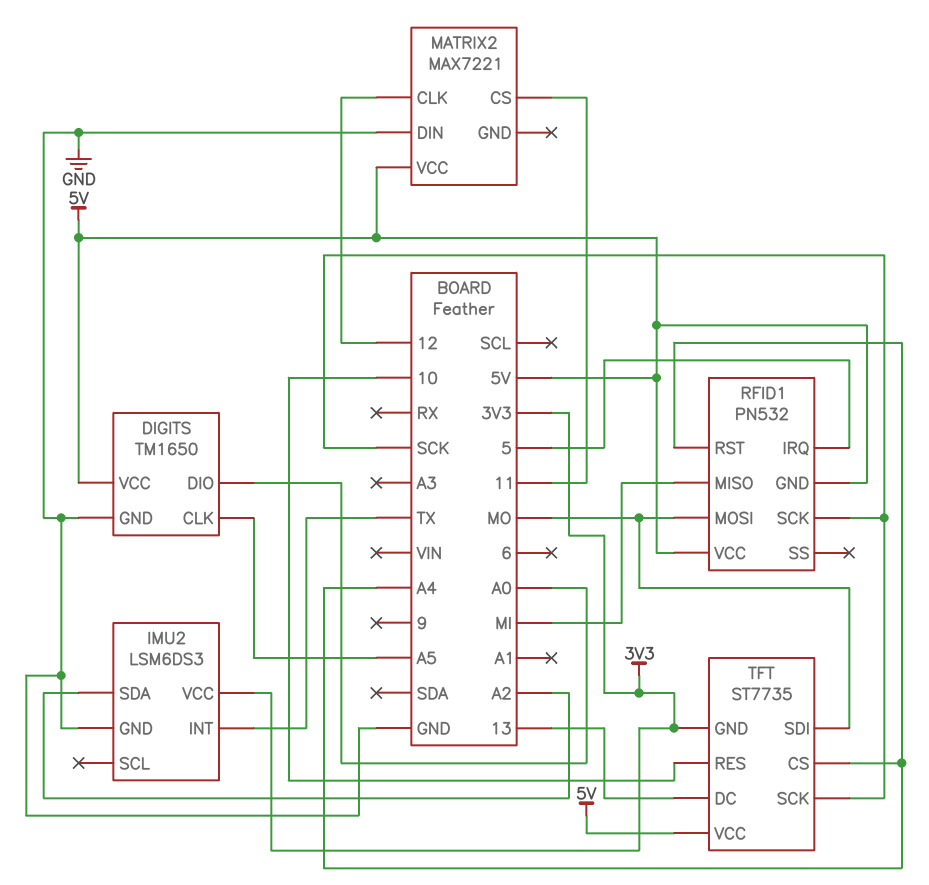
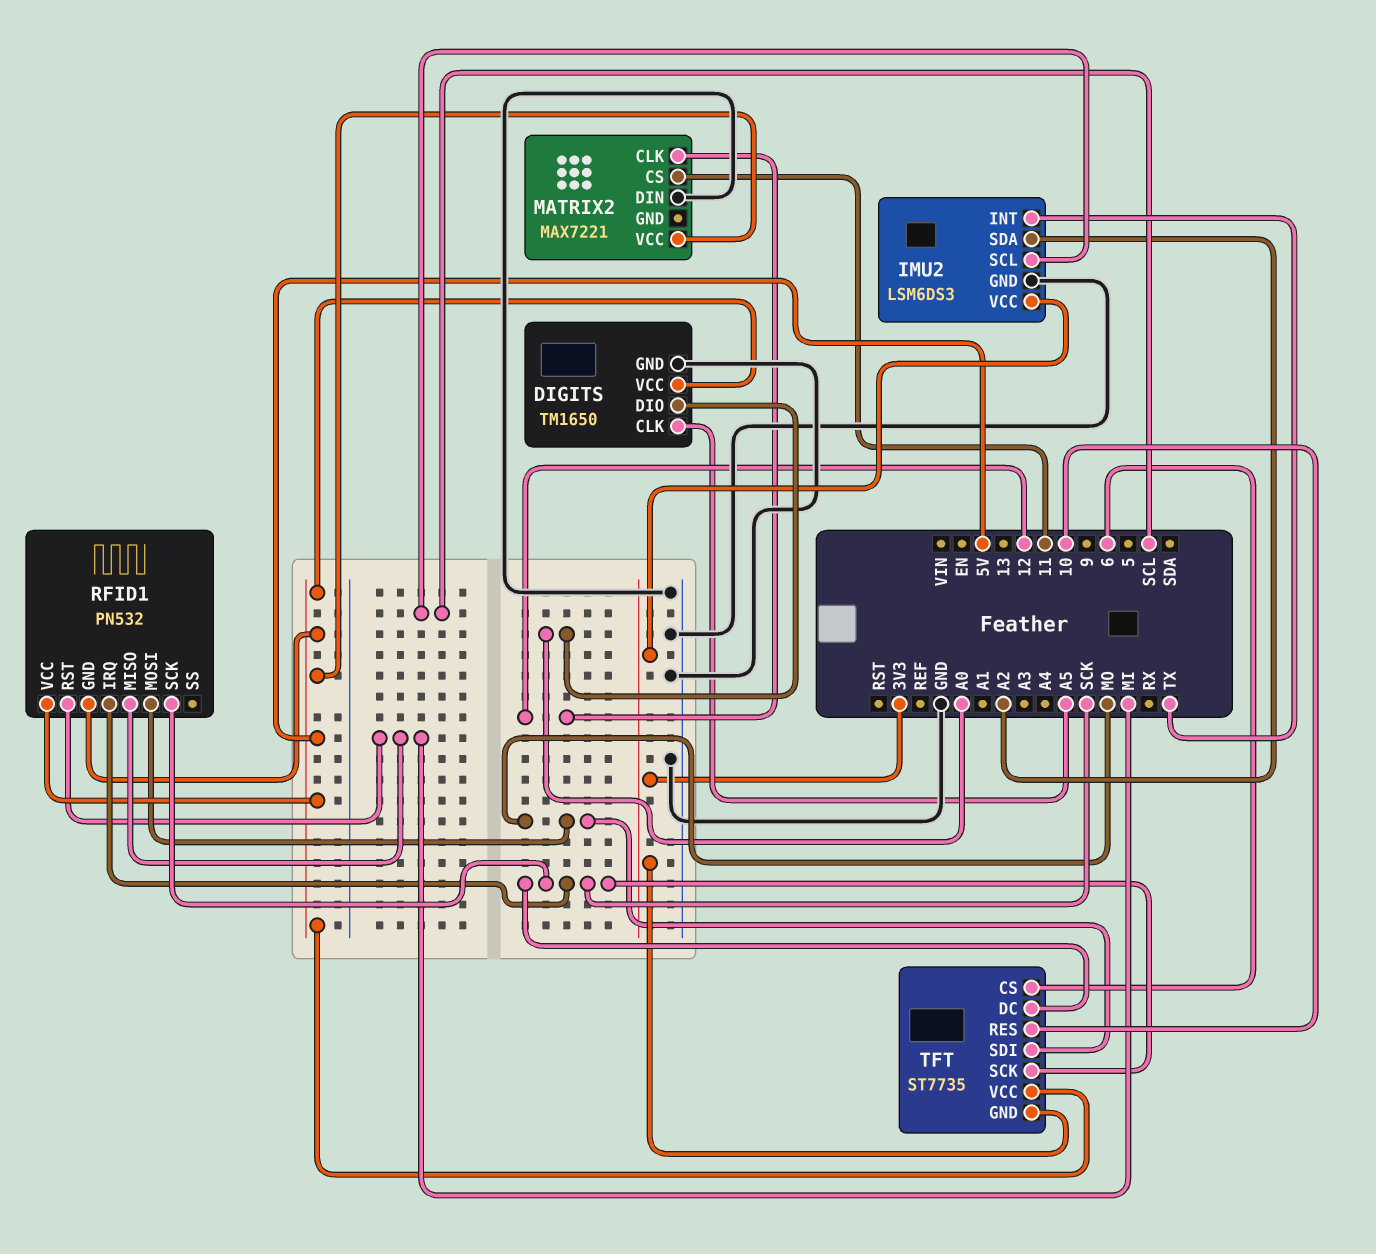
IMU2 pin SCL: none -> SCL
RFID1 pin IRQ: 5 -> SCK
RFID1 pin RST: A4 -> MI
TFT pin CS: A4 -> 6
TFT pin DC: 13 -> SCK

